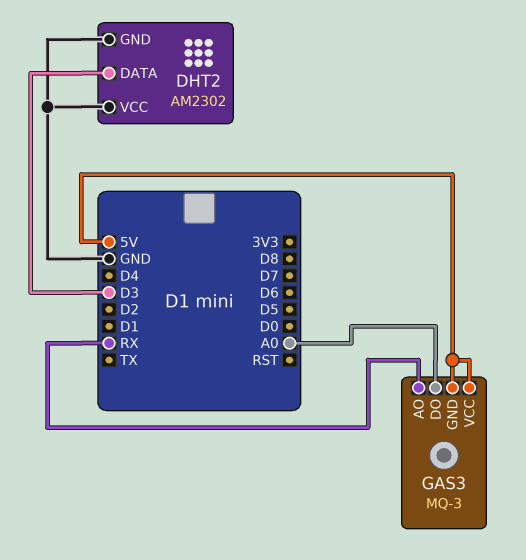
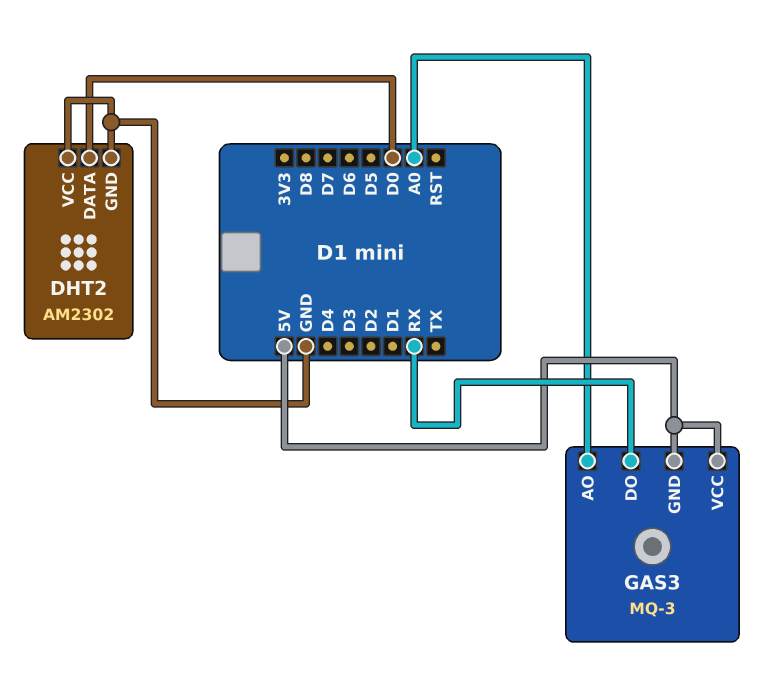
DHT2 pin DATA: D3 -> D0
GAS3 pin AO: RX -> A0
GAS3 pin DO: A0 -> RX

